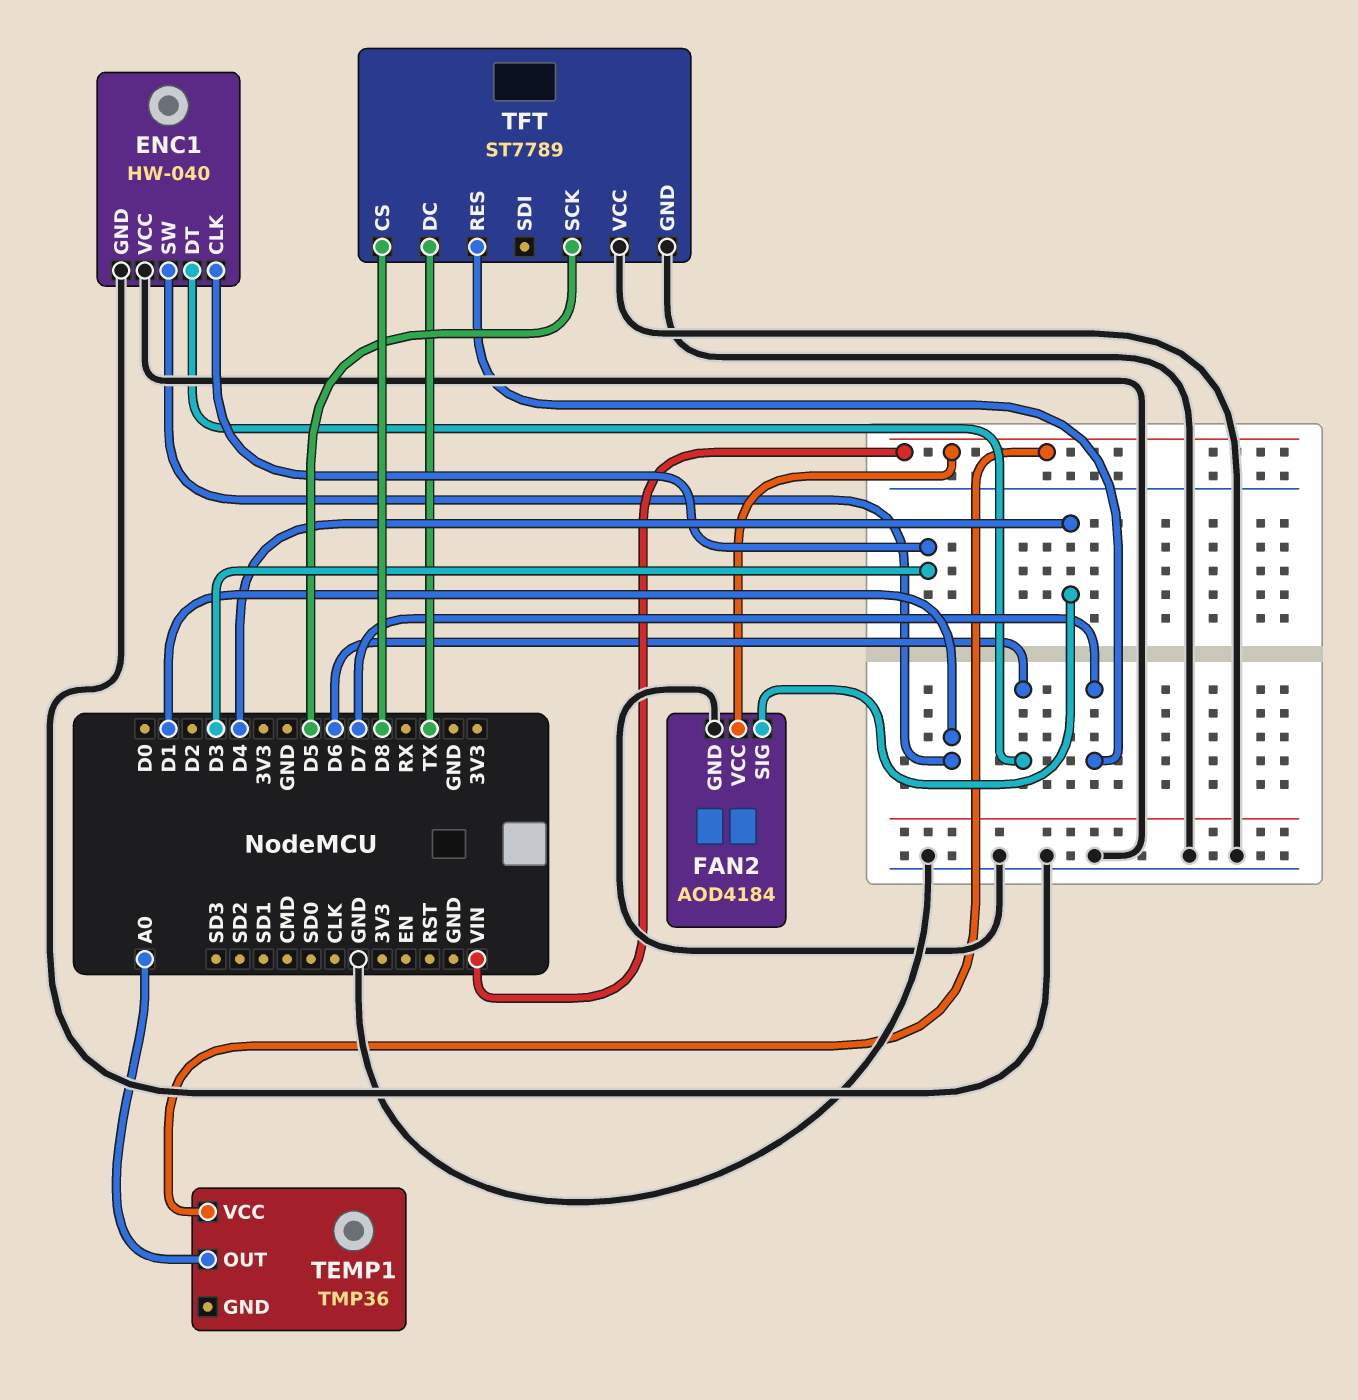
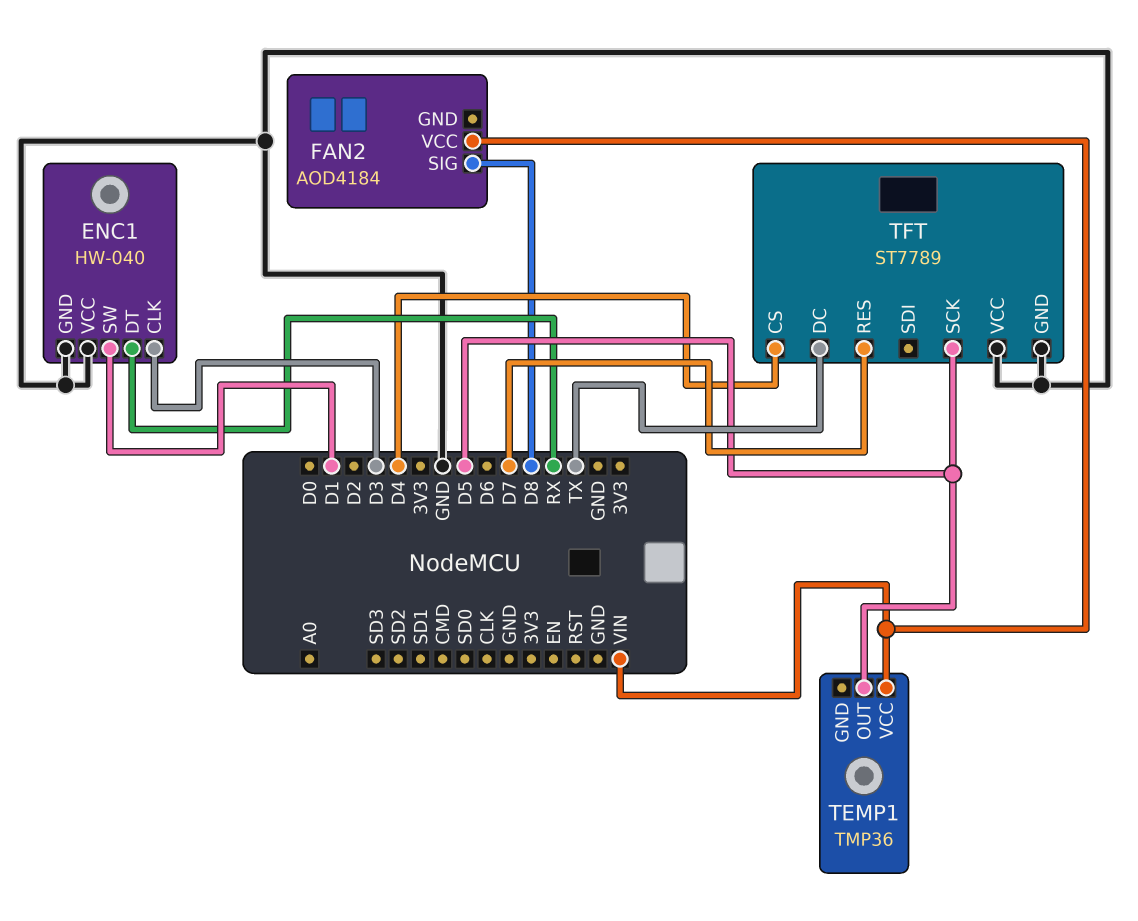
ENC1 pin DT: D6 -> RX
FAN2 pin GND: GND -> none
FAN2 pin SIG: D4 -> D8
TEMP1 pin OUT: A0 -> D5
TFT pin CS: D8 -> D4

